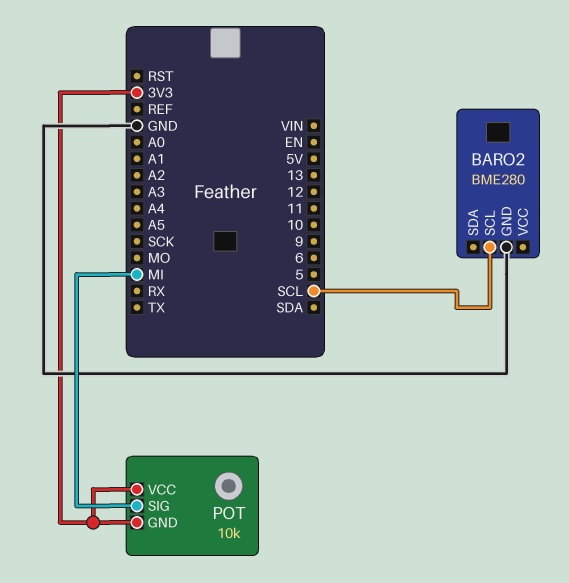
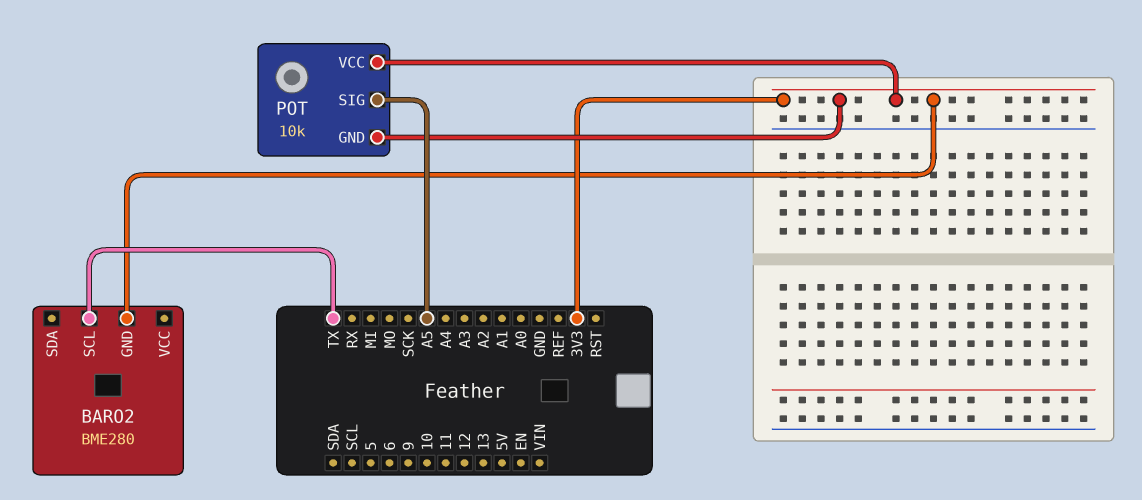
BARO2 pin GND: GND -> 3V3
BARO2 pin SCL: SCL -> TX
POT pin SIG: MI -> A5

